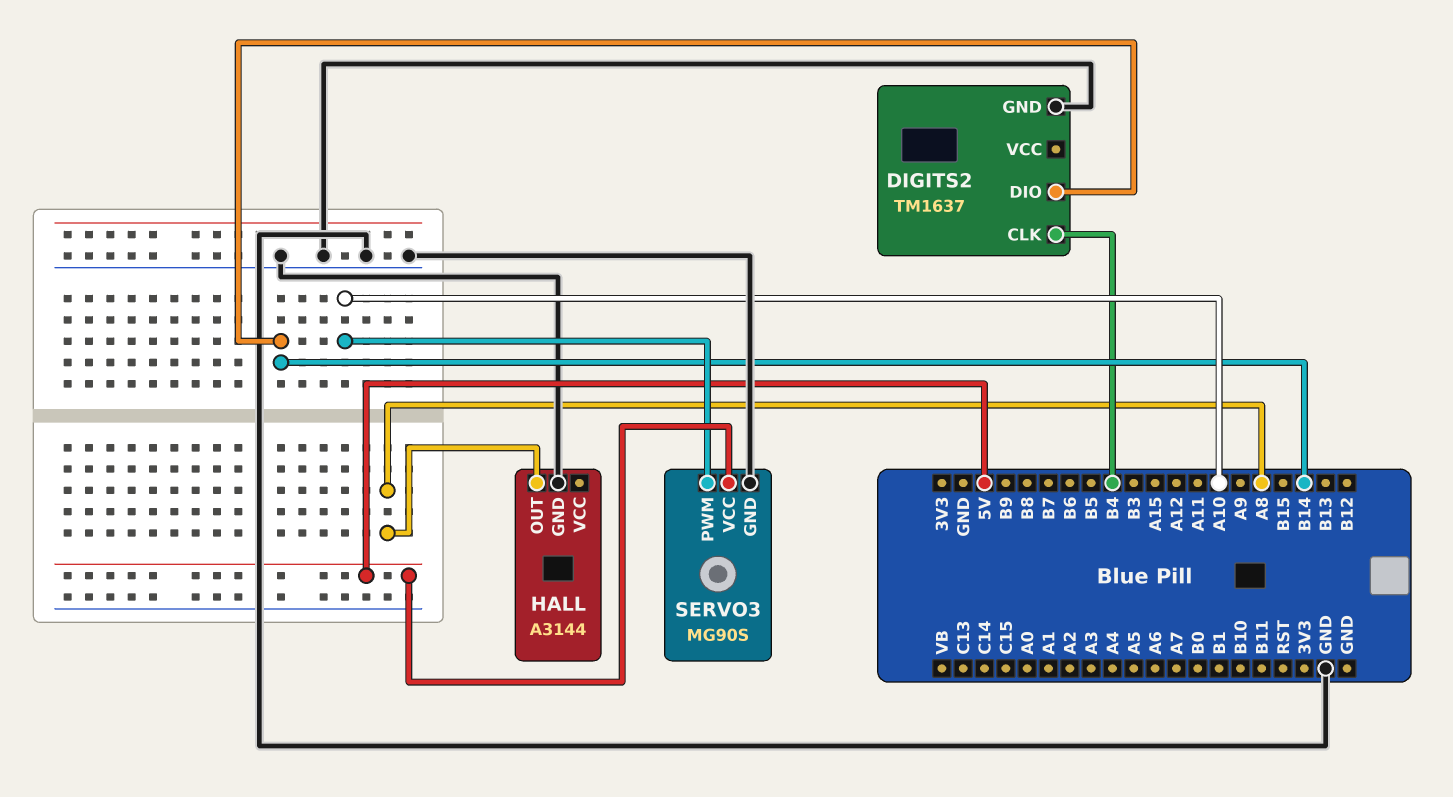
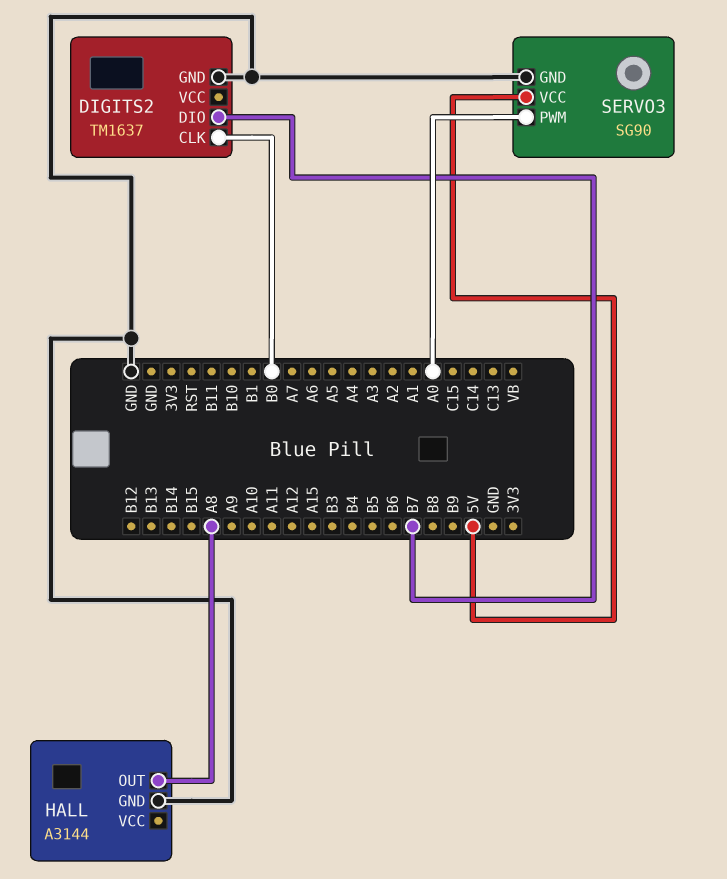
DIGITS2 pin CLK: B4 -> B0
DIGITS2 pin DIO: B14 -> B7
SERVO3: MG90S -> SG90
SERVO3 pin PWM: A10 -> A0

